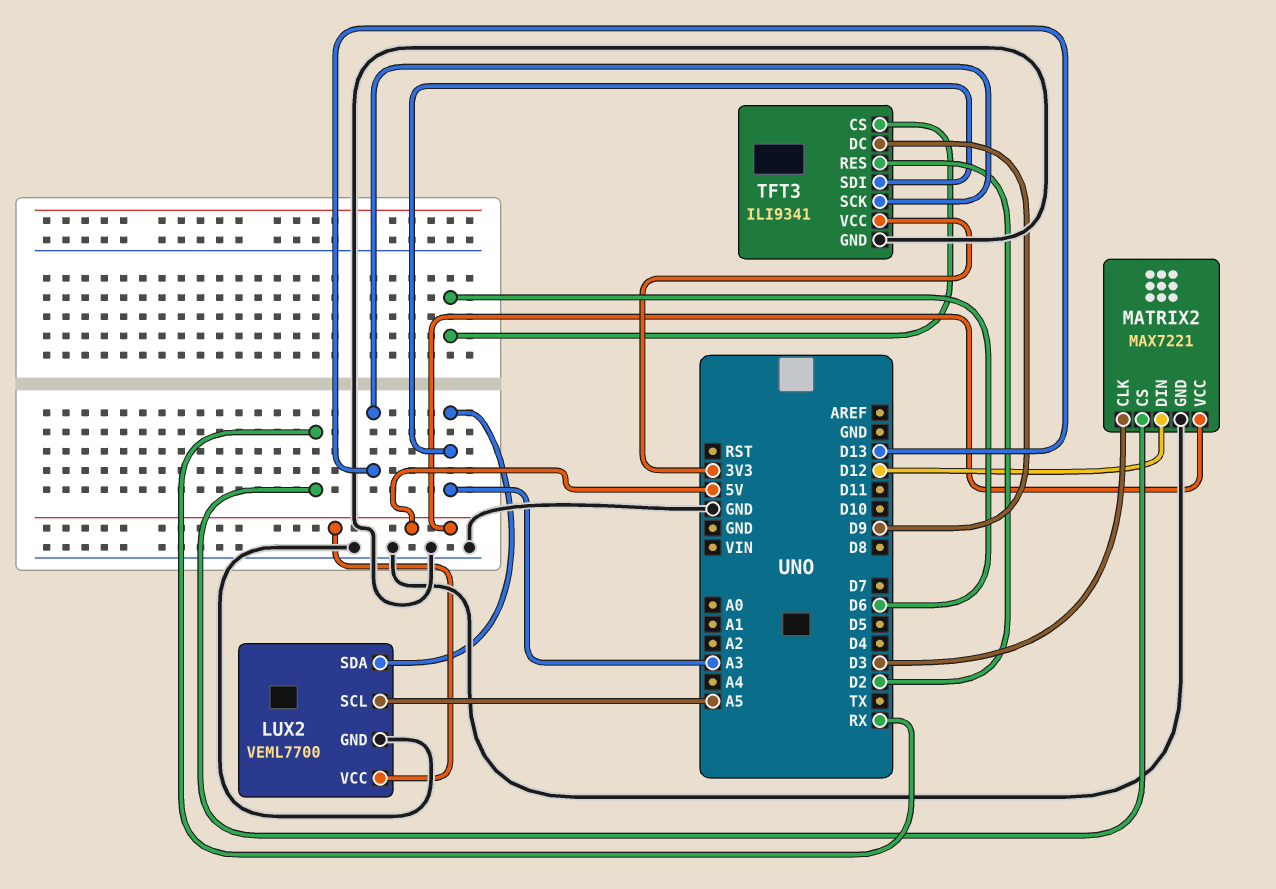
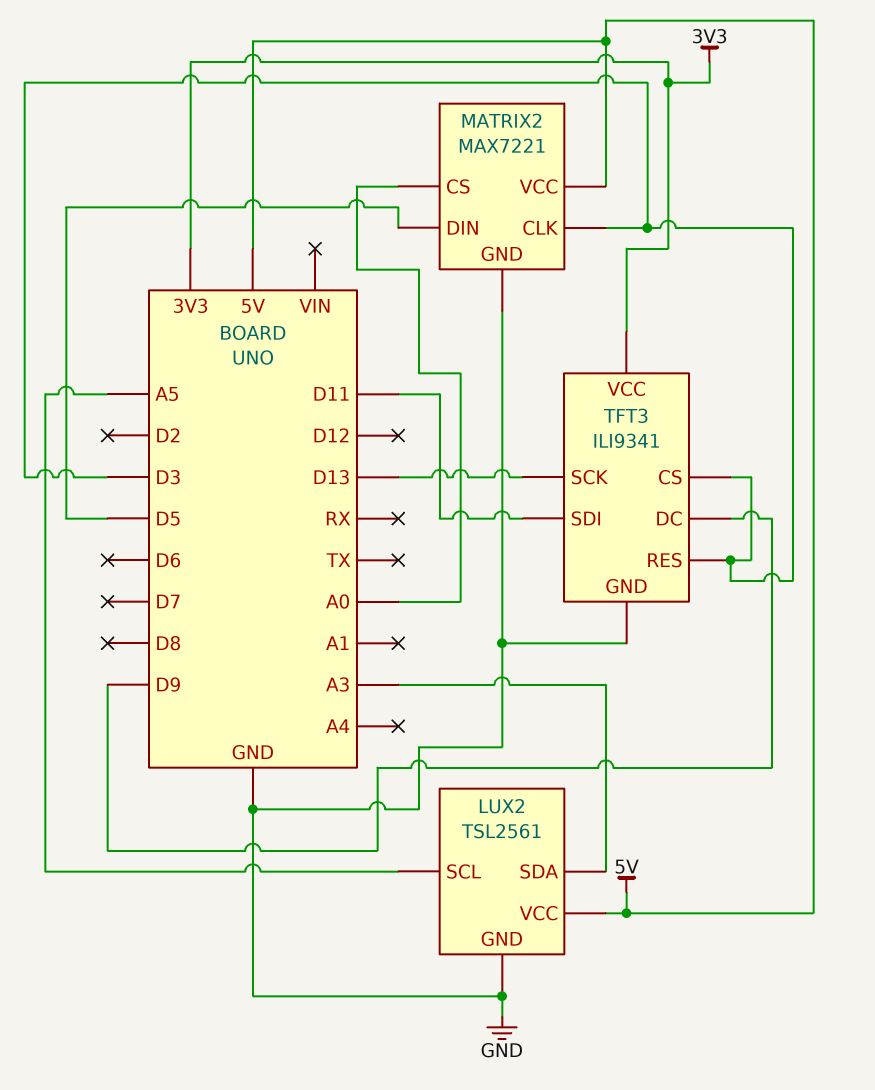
LUX2: VEML7700 -> TSL2561
MATRIX2 pin CS: RX -> A0
MATRIX2 pin DIN: D12 -> D5
TFT3 pin CS: D6 -> D3
TFT3 pin RES: D2 -> D3
TFT3 pin SDI: A3 -> D11

